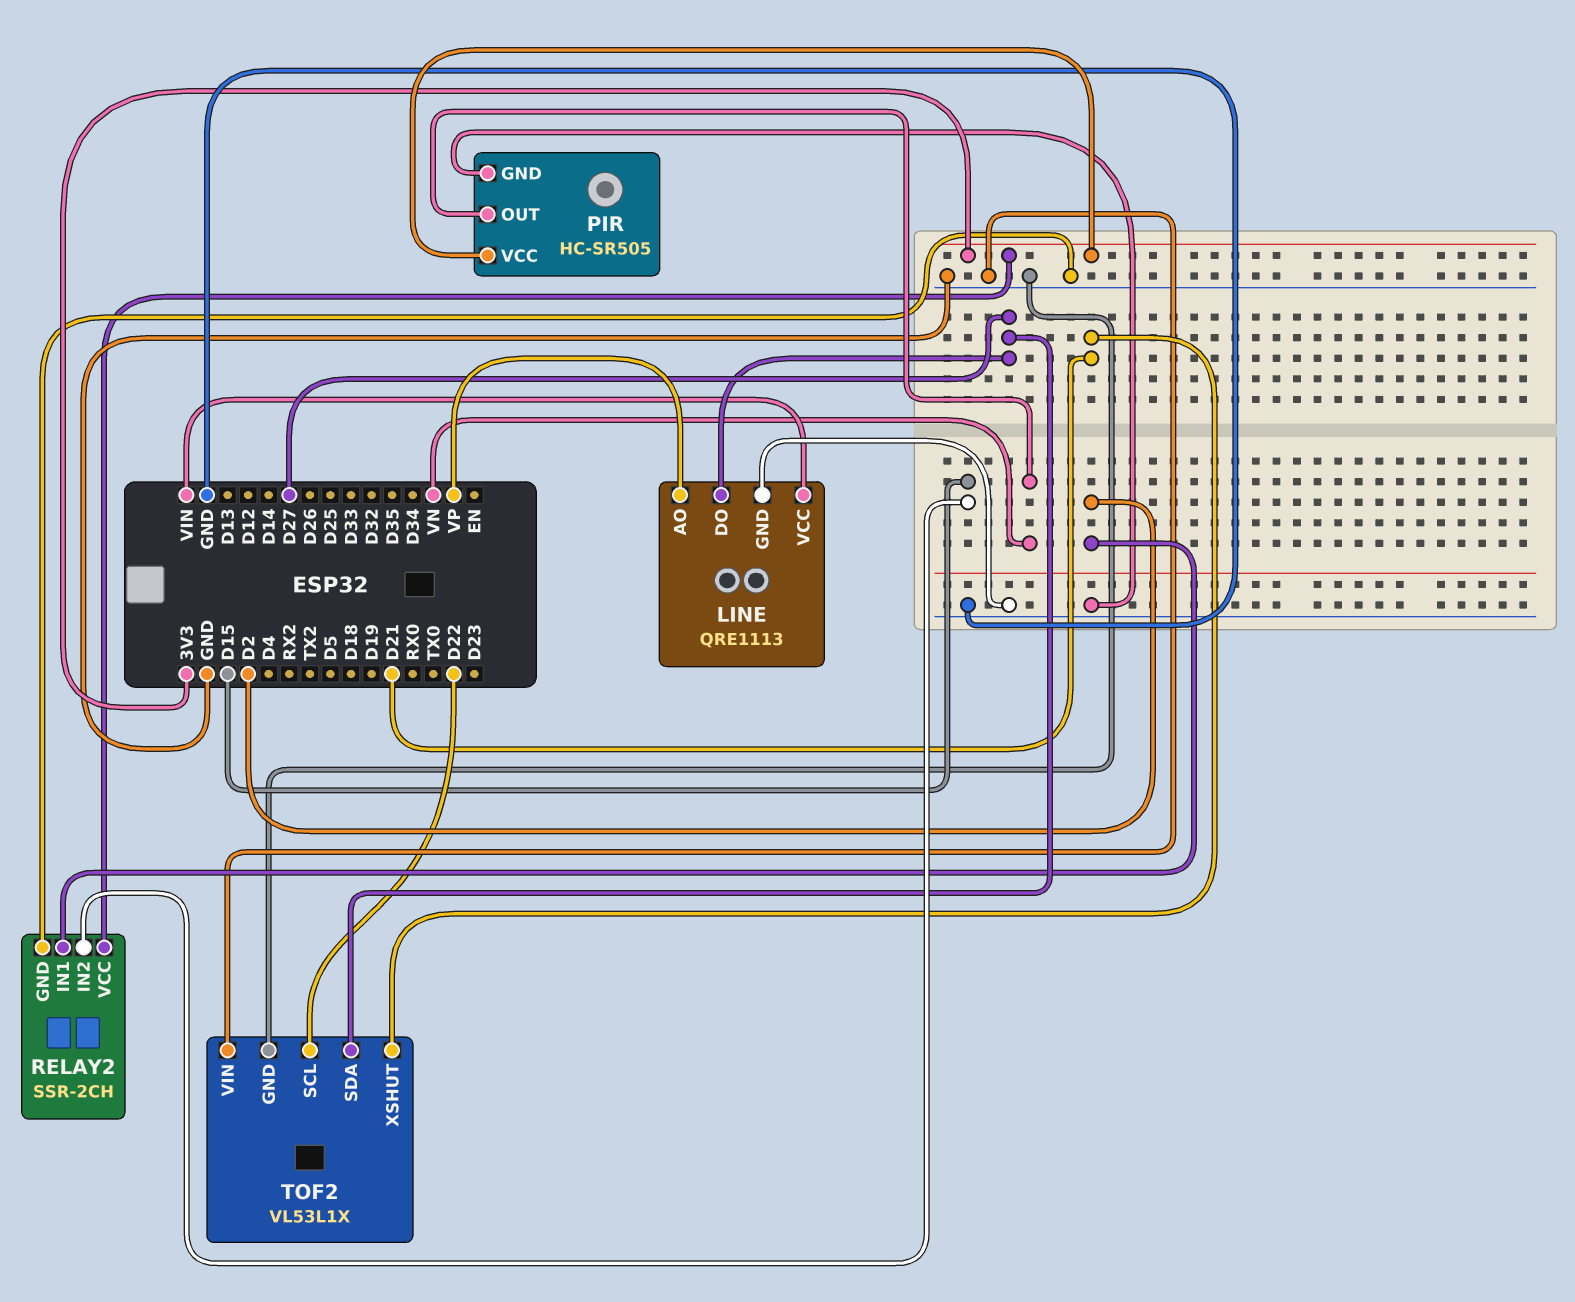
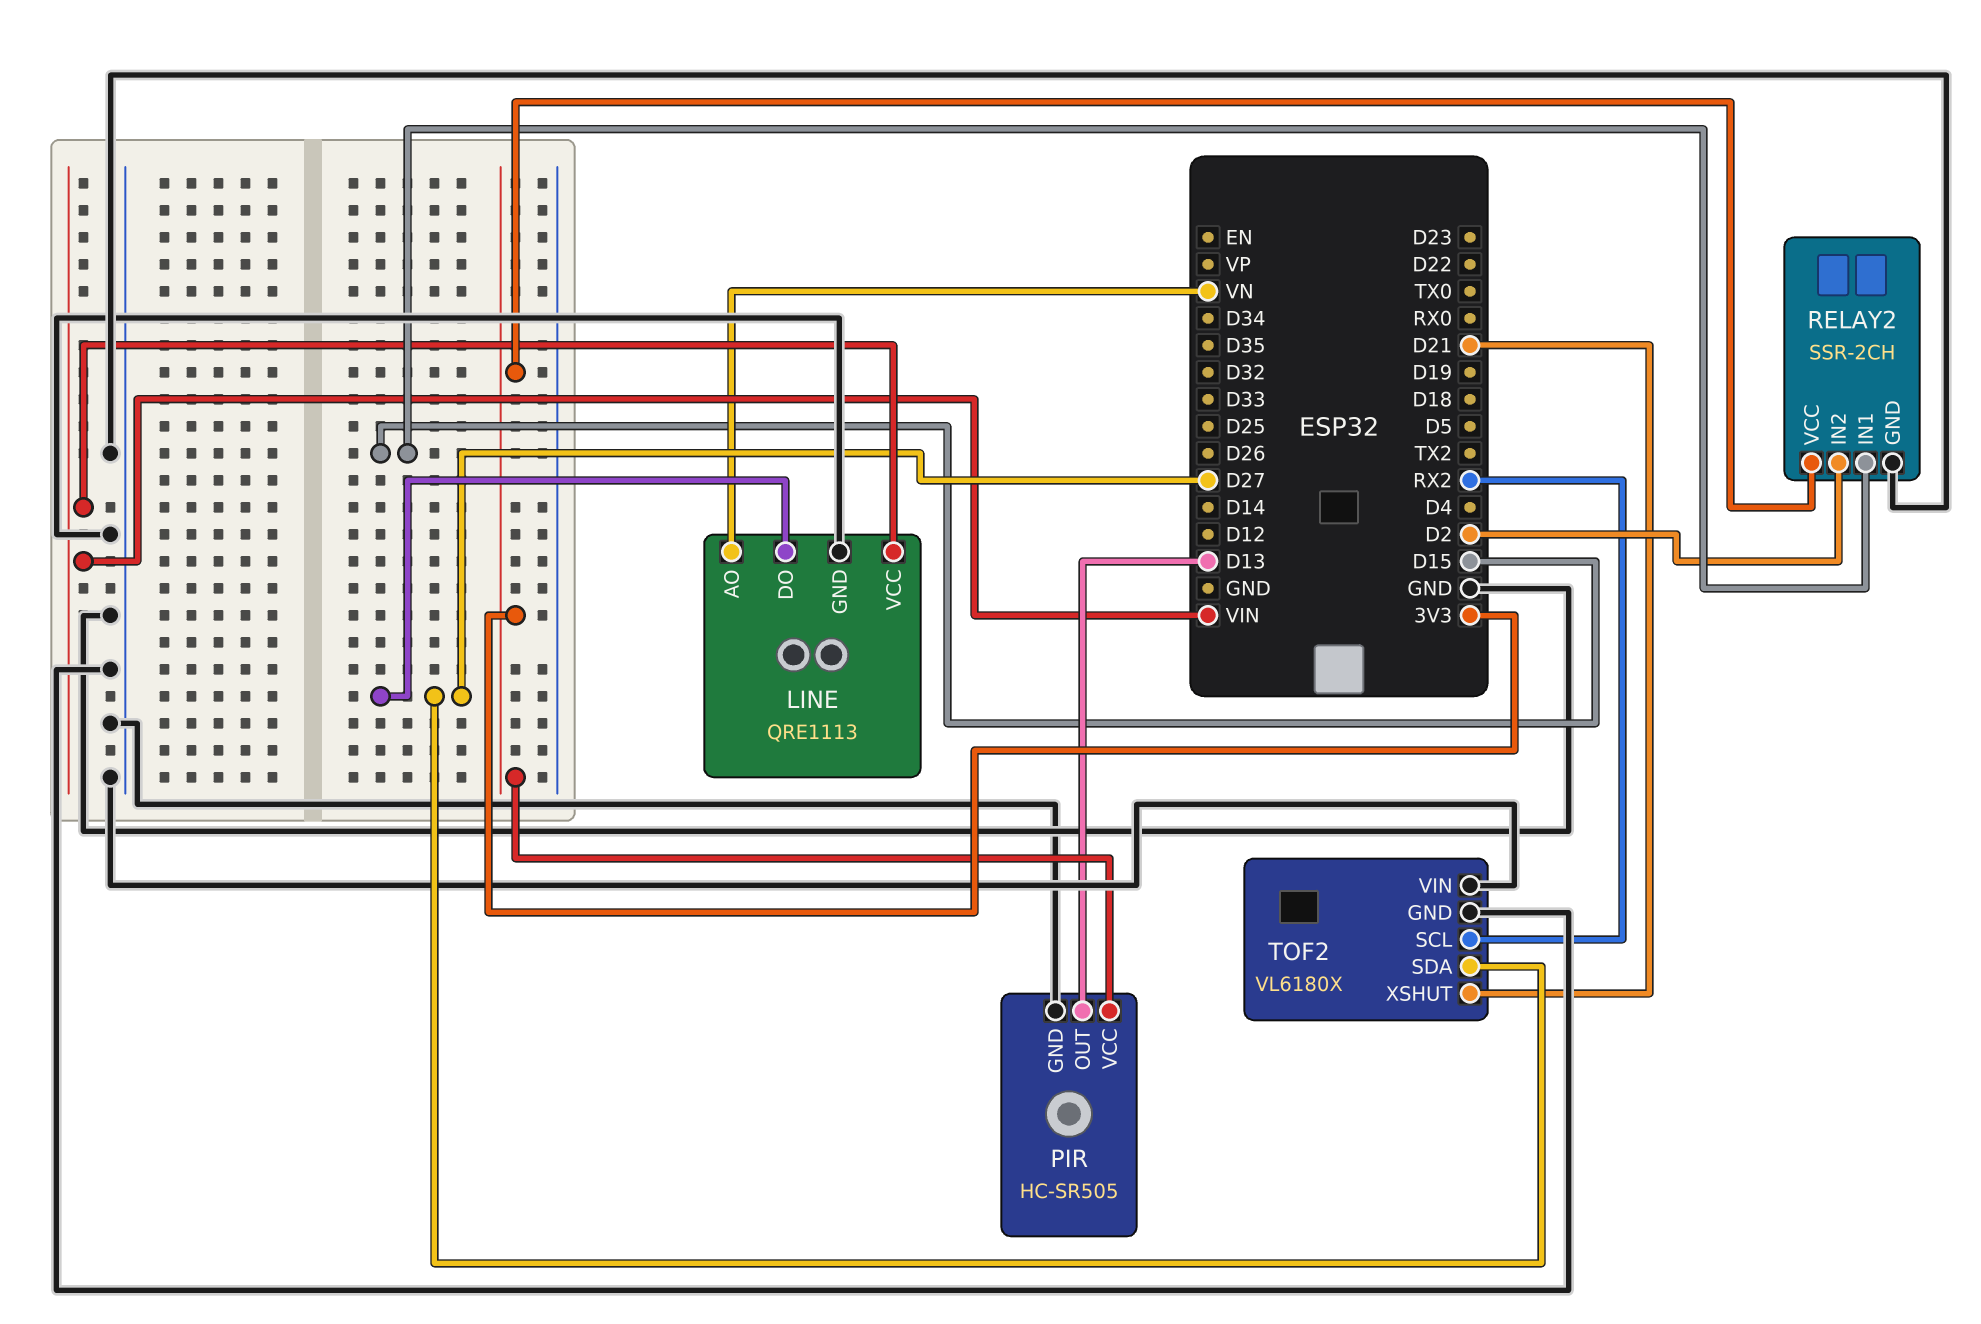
LINE pin AO: VP -> VN
PIR pin OUT: VN -> D13
RELAY2 pin IN1: D2 -> D15
RELAY2 pin IN2: D15 -> D2
TOF2: VL53L1X -> VL6180X
TOF2 pin SCL: D22 -> RX2

